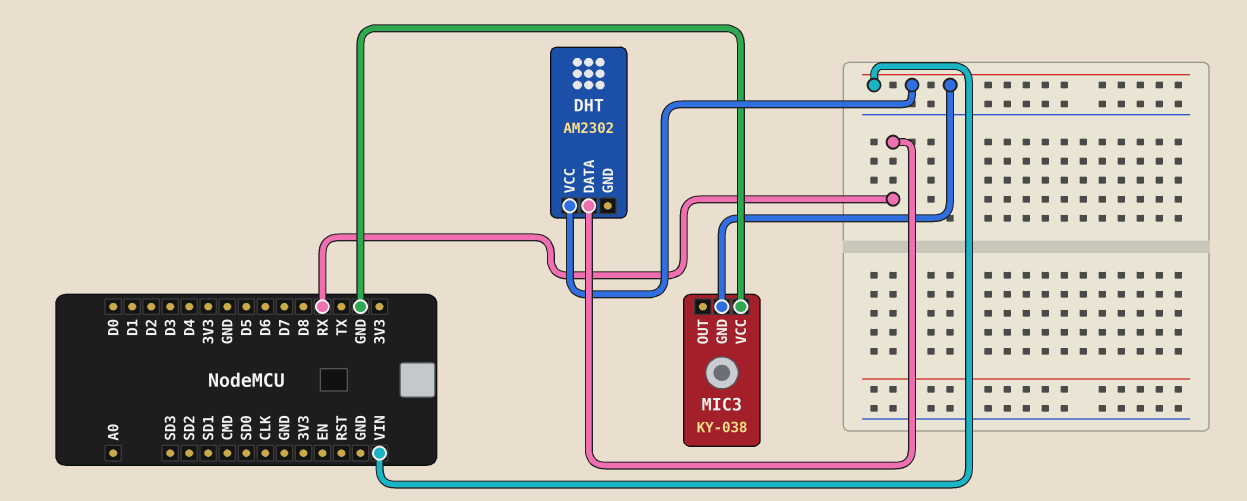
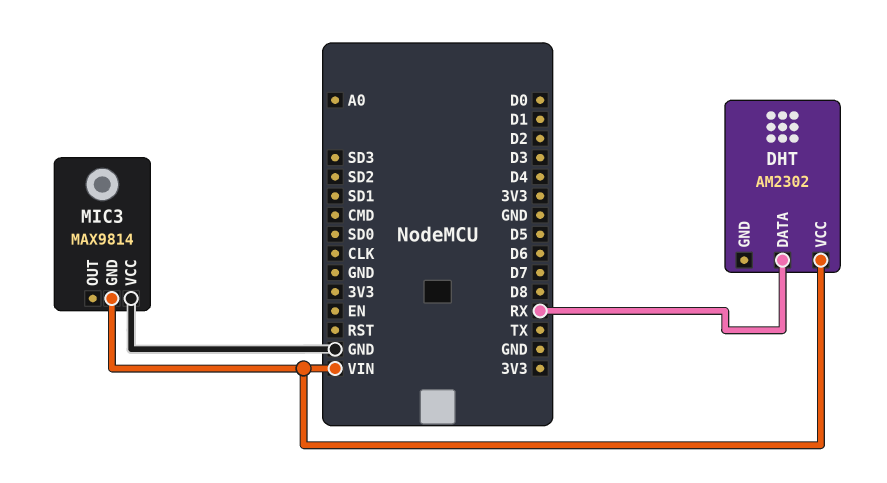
MIC3: KY-038 -> MAX9814

